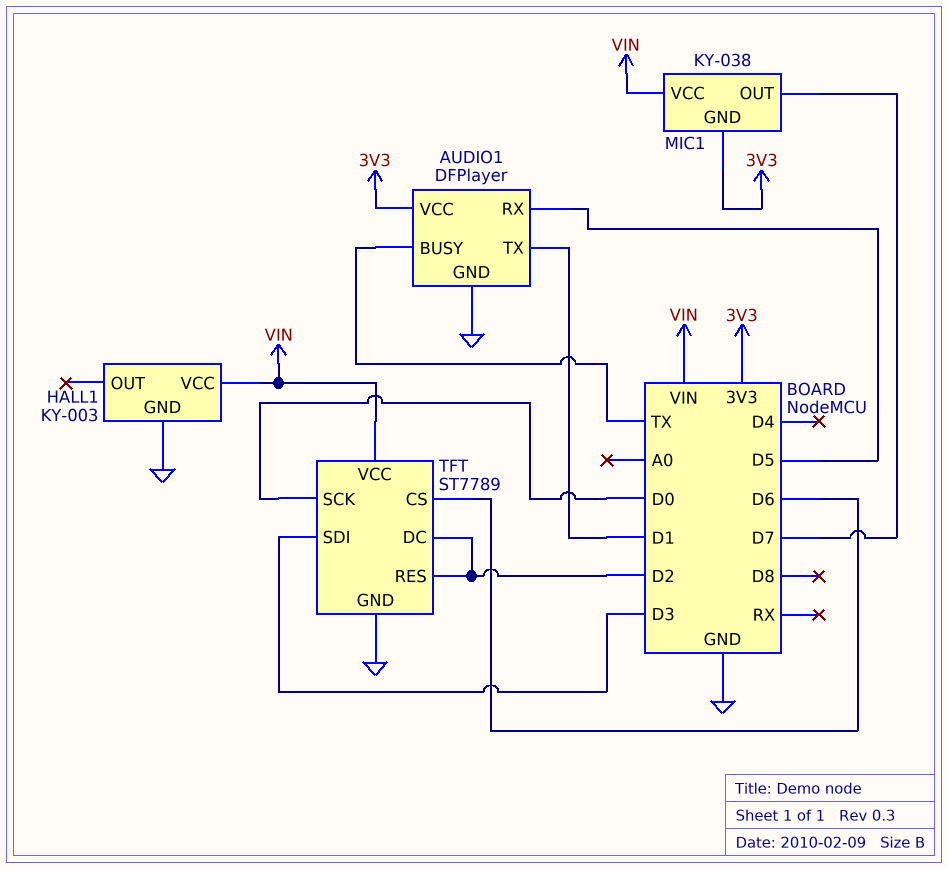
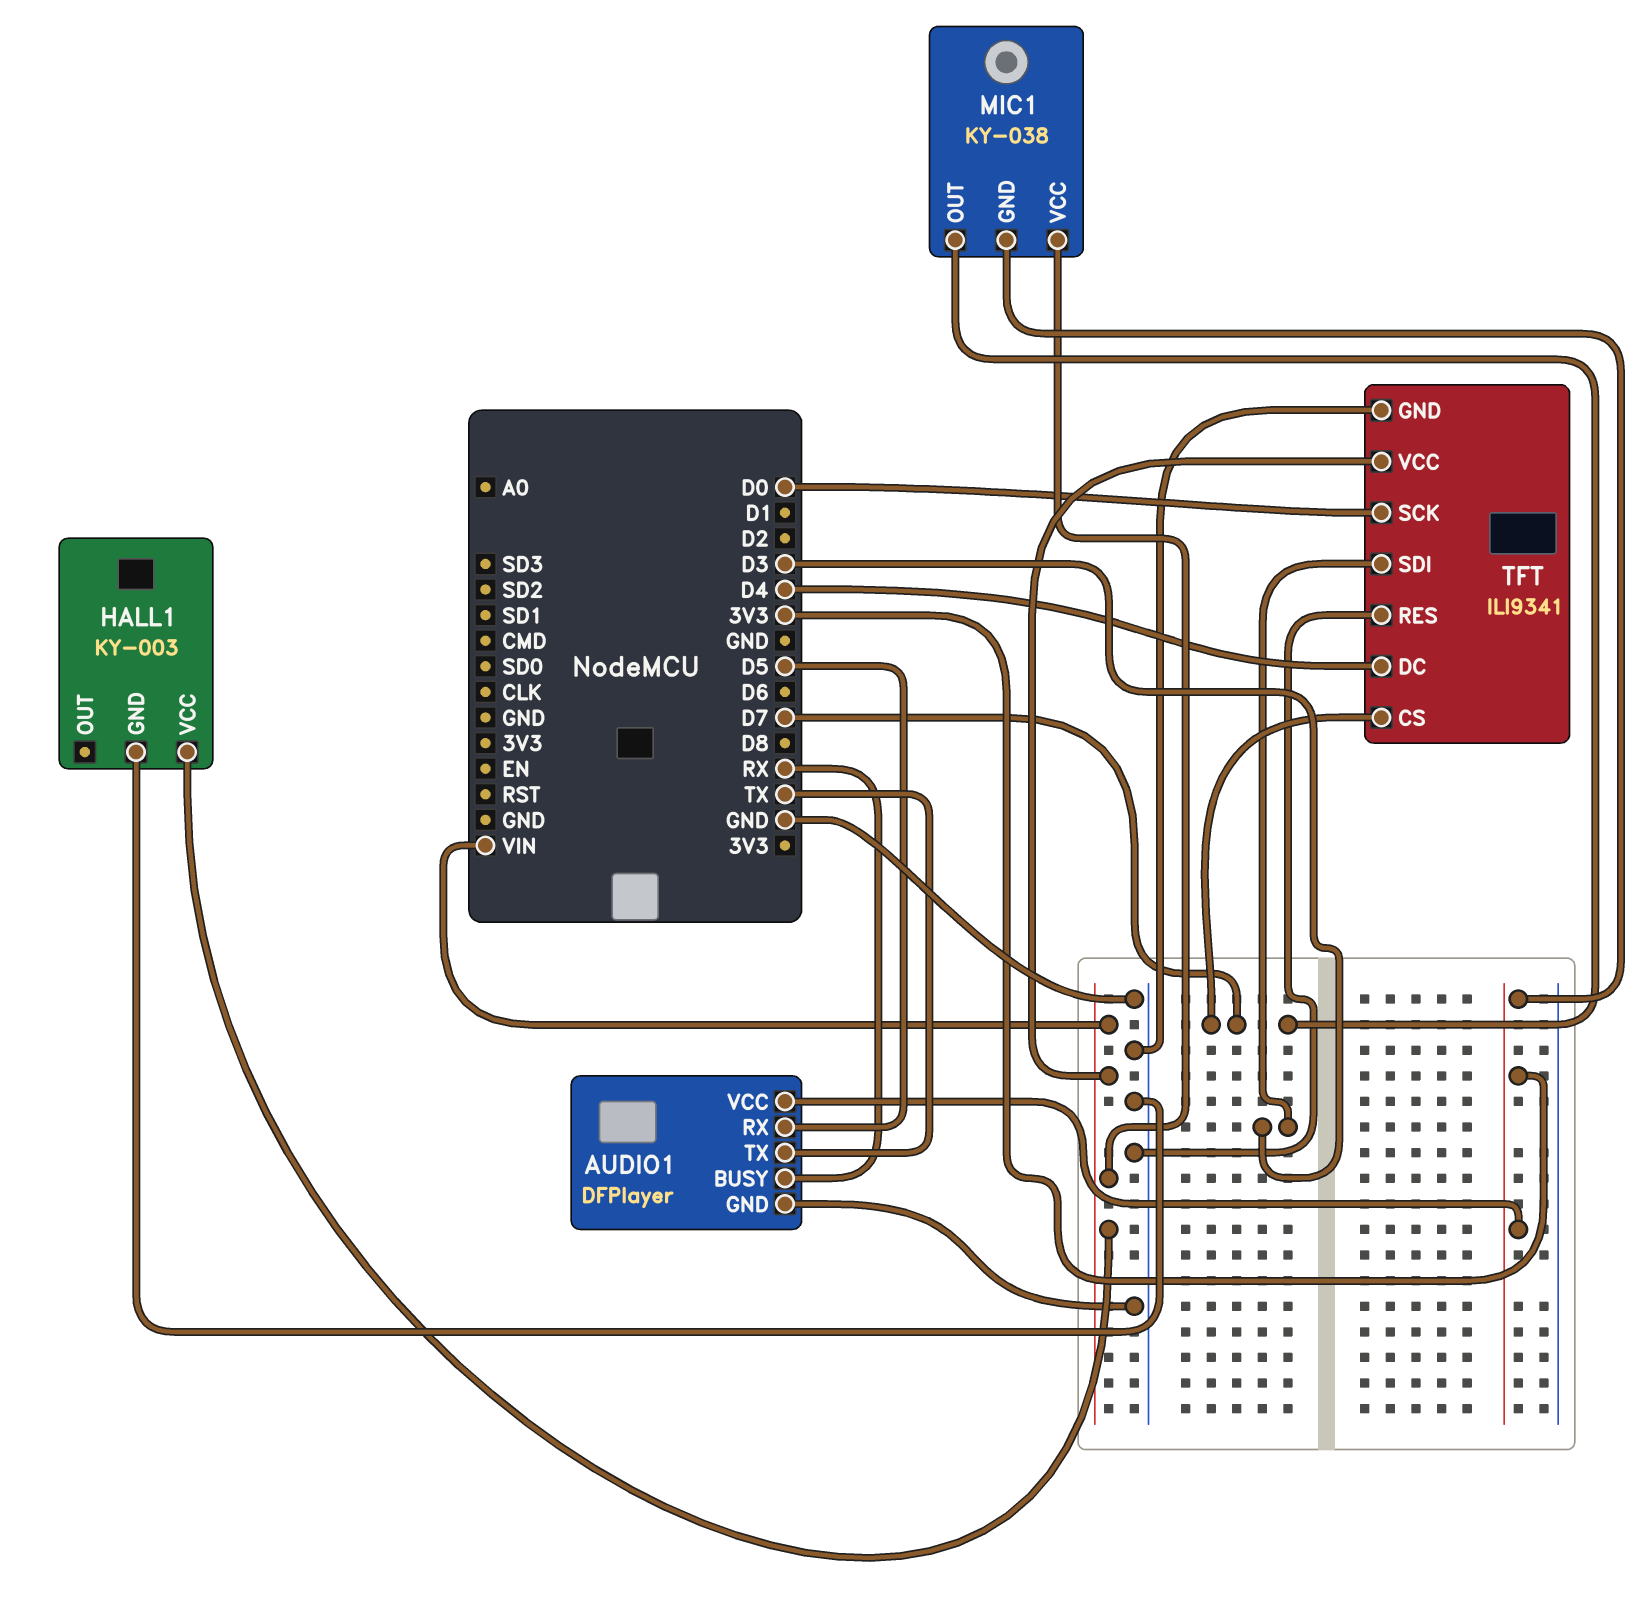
AUDIO1 pin BUSY: TX -> RX
AUDIO1 pin TX: D1 -> TX
TFT: ST7789 -> ILI9341
TFT pin CS: D6 -> D7
TFT pin DC: D2 -> D4
TFT pin RES: D2 -> GND

